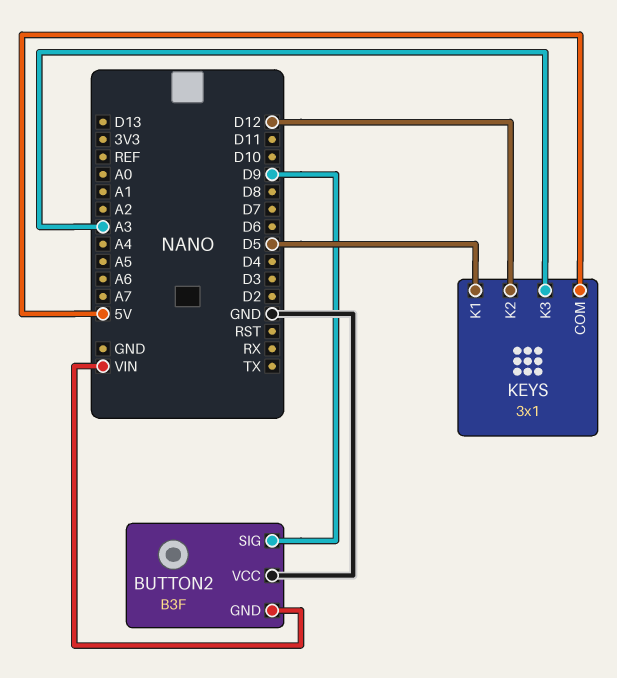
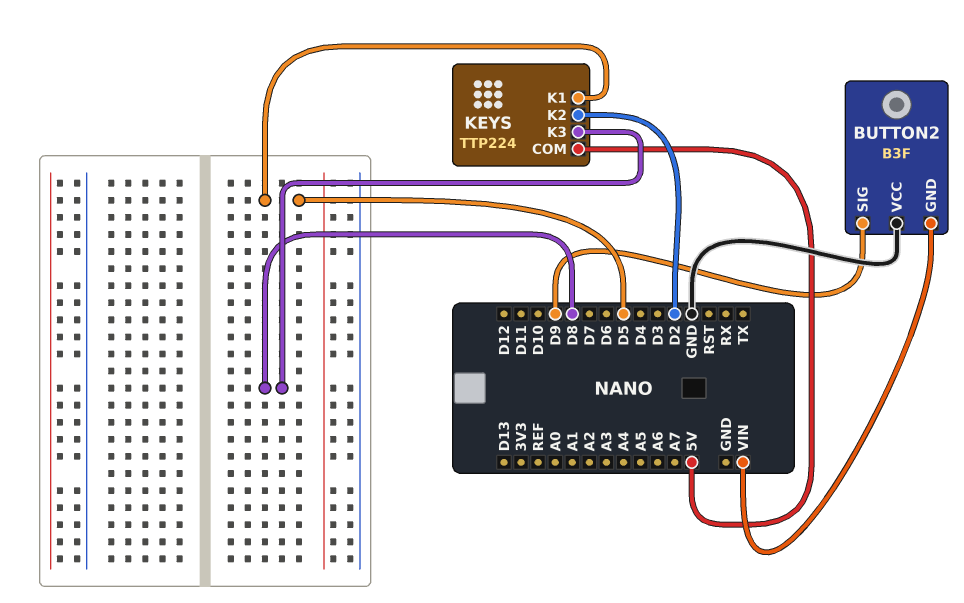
KEYS: 3x1 -> TTP224
KEYS pin K2: D12 -> D2
KEYS pin K3: A3 -> D8

